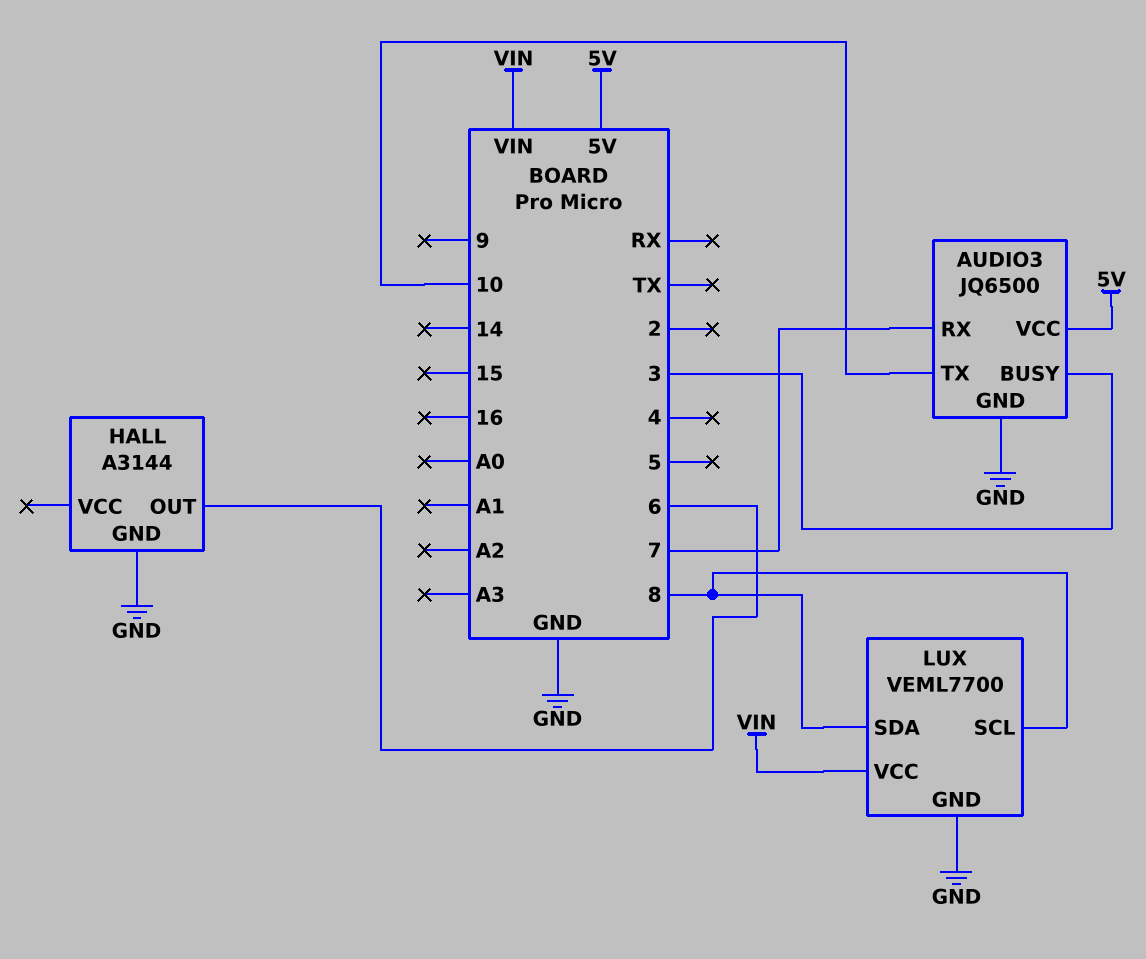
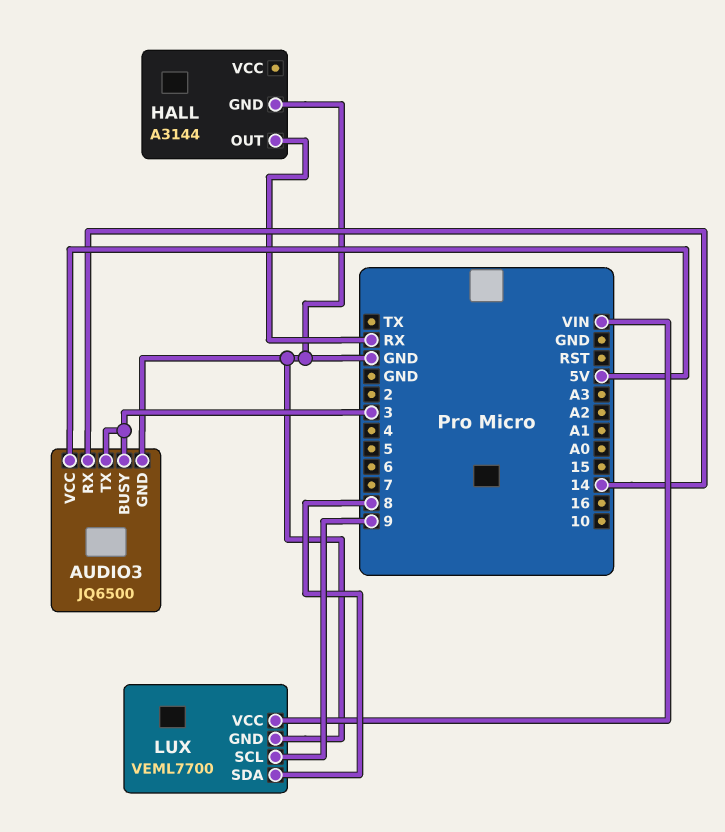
AUDIO3 pin RX: 7 -> 14
AUDIO3 pin TX: 10 -> 3
HALL pin OUT: 6 -> RX
LUX pin SCL: 8 -> 9

